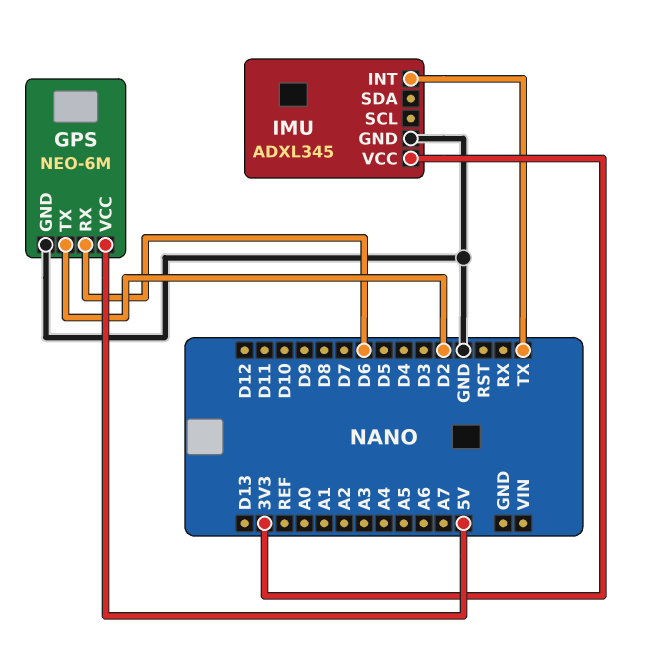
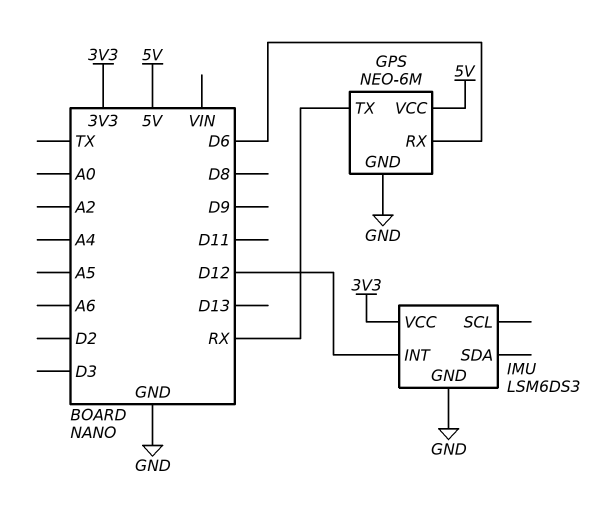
GPS pin TX: D2 -> RX
IMU: ADXL345 -> LSM6DS3
IMU pin INT: TX -> D12

